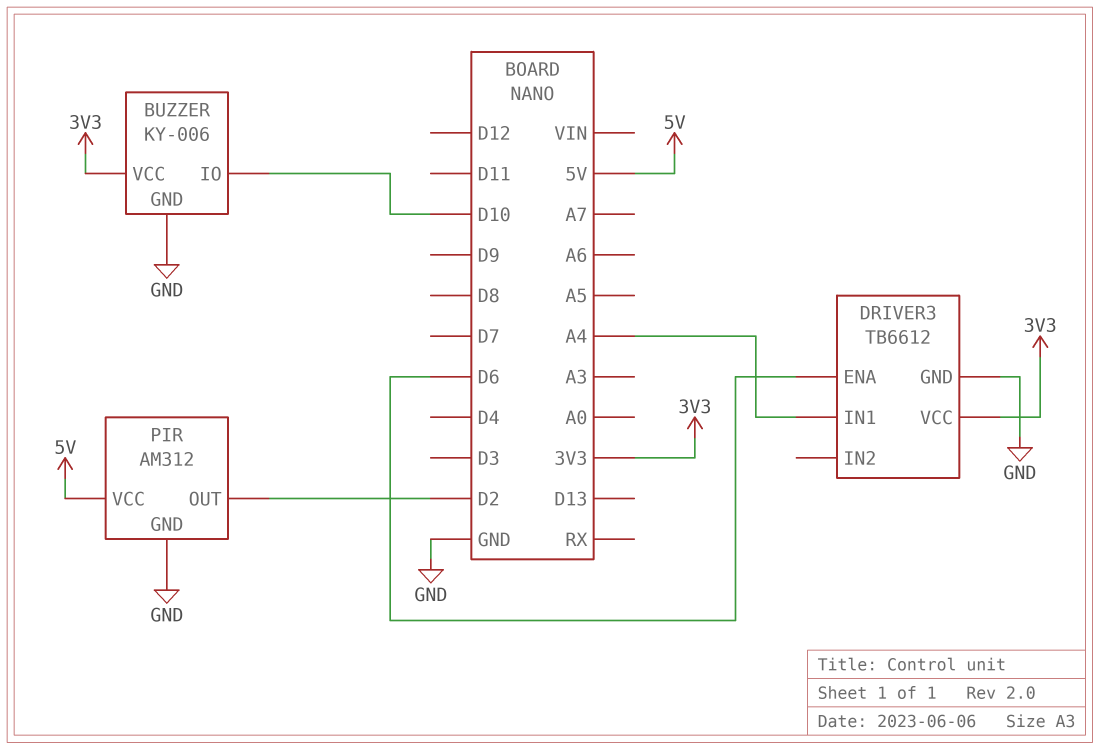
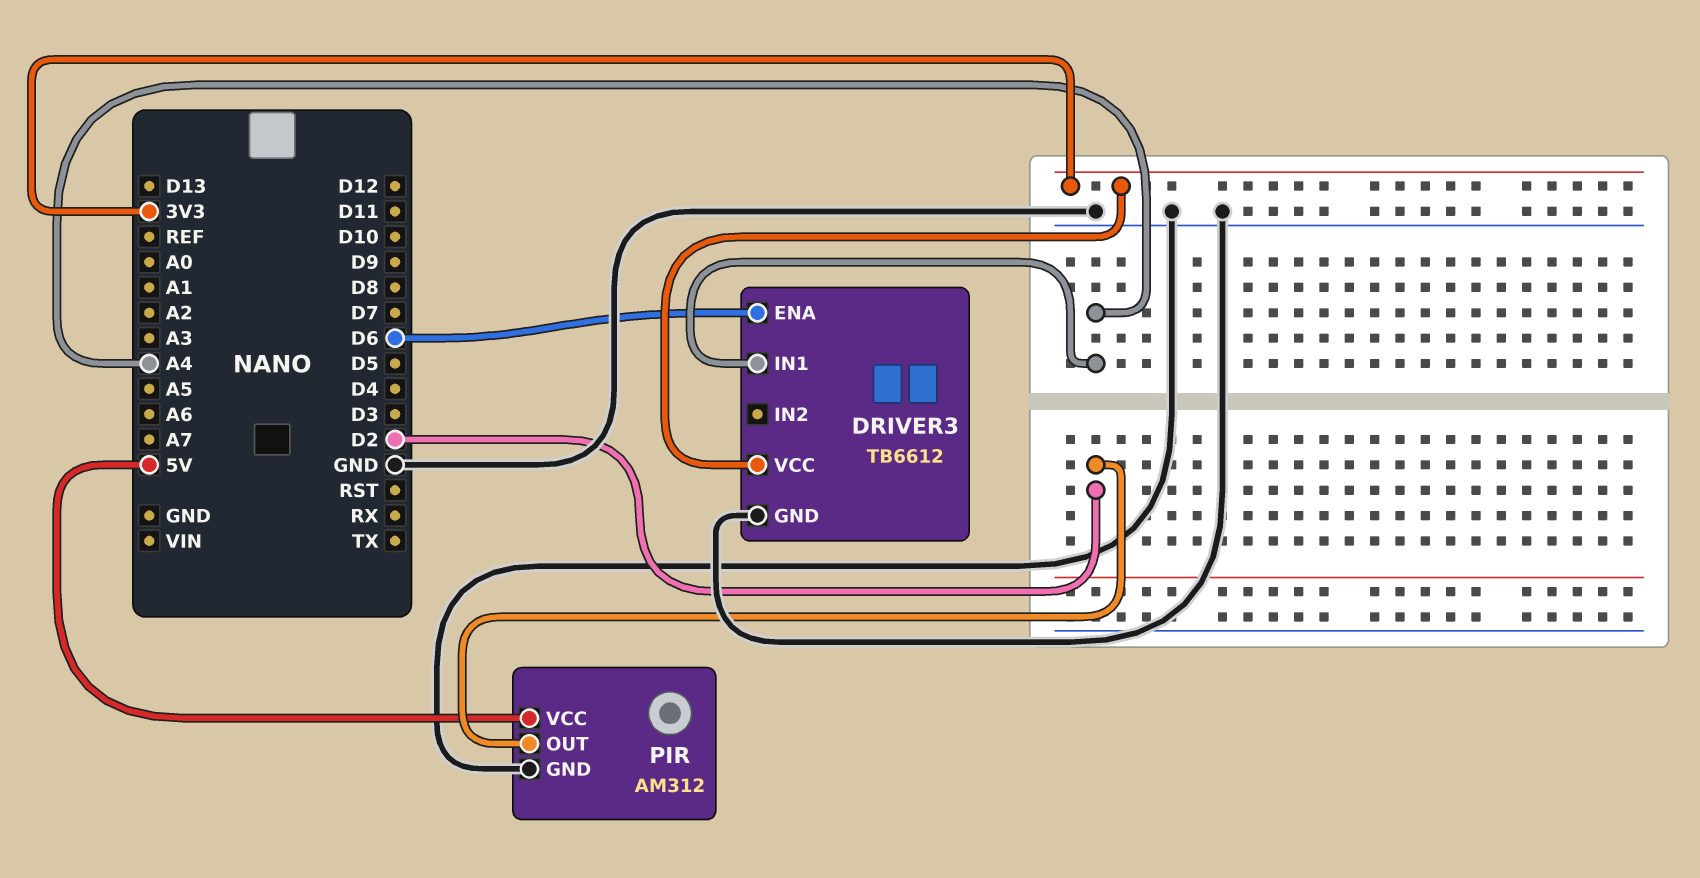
BUZZER: KY-006 -> none
BUZZER pin GND: GND -> none
BUZZER pin IO: D10 -> none
BUZZER pin VCC: 3V3 -> none

